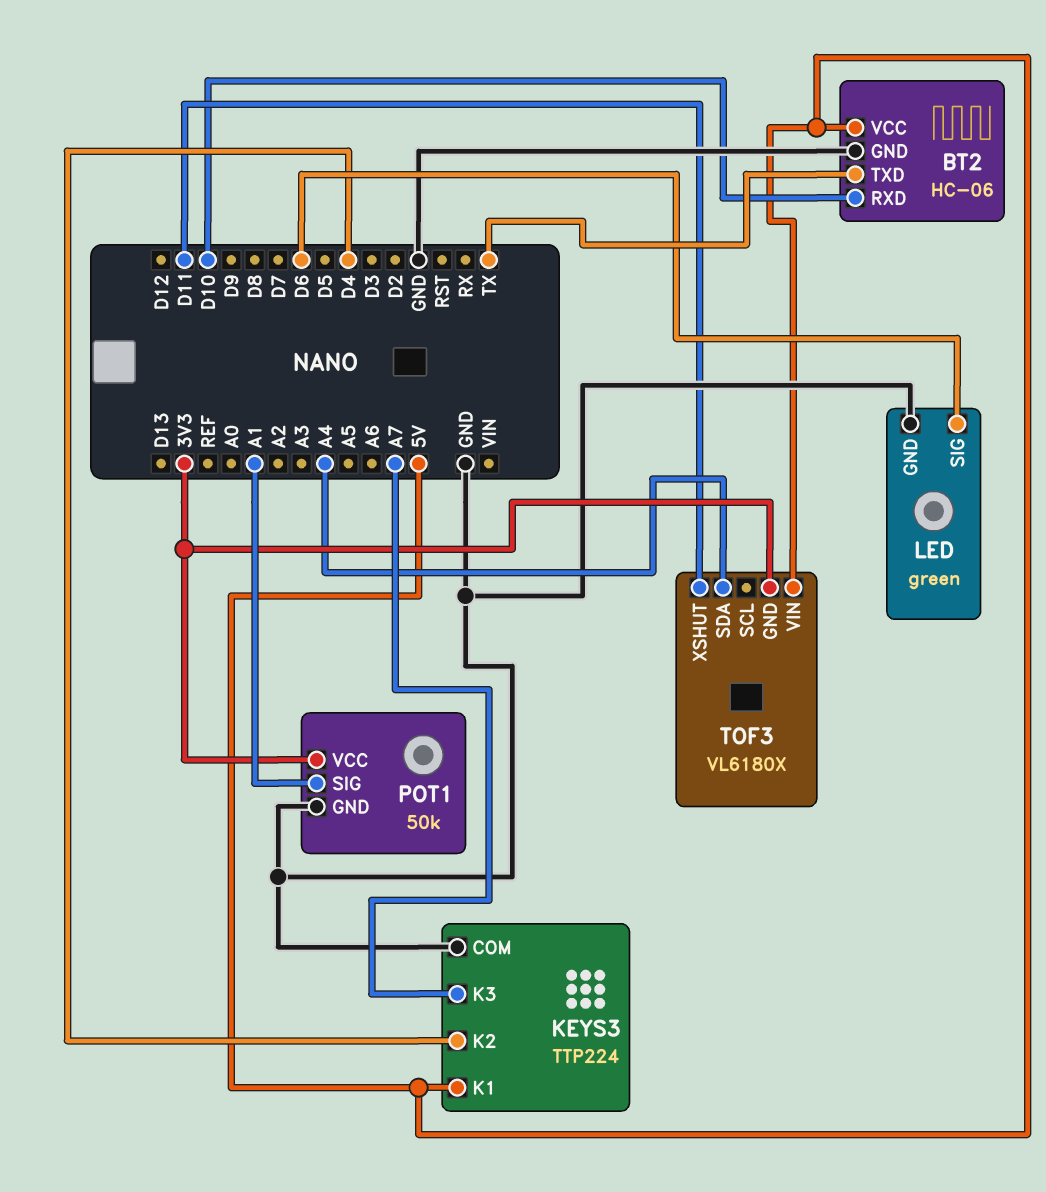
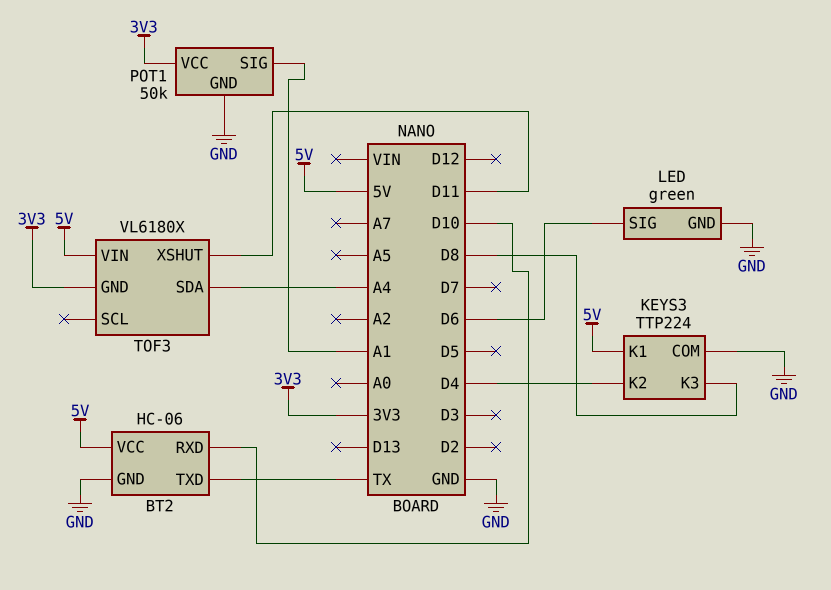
KEYS3 pin K3: A7 -> D8

